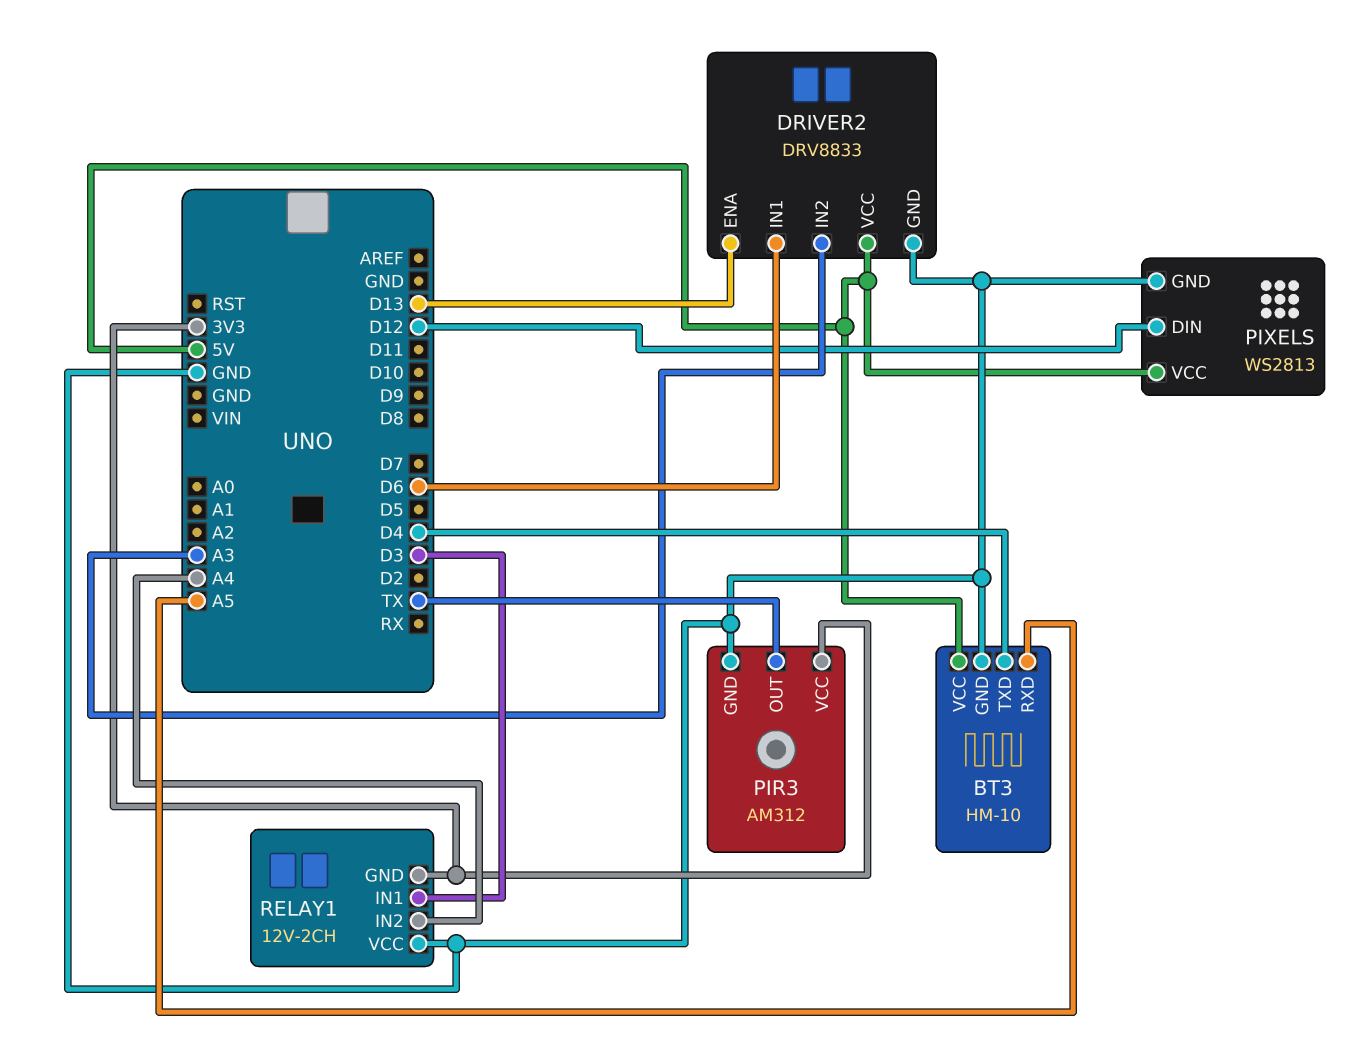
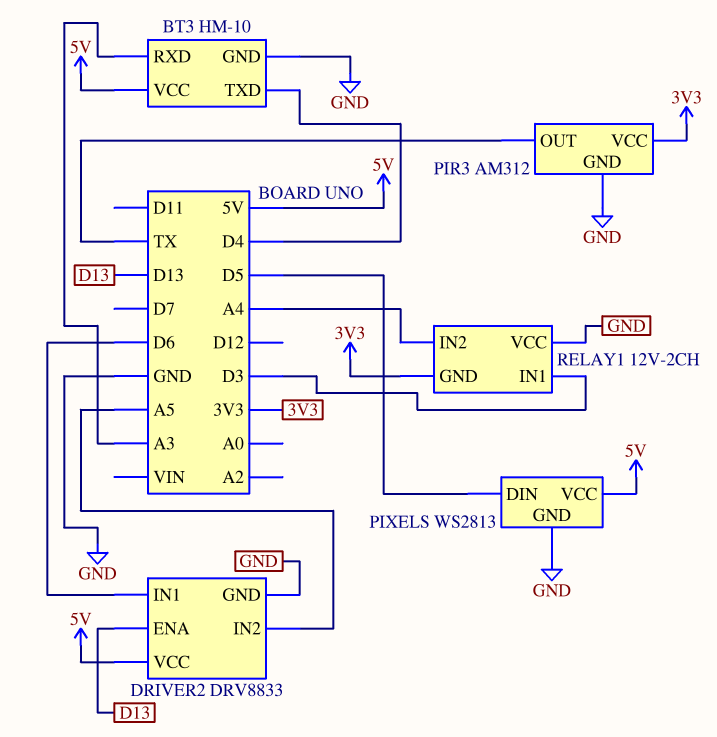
BT3 pin RXD: A5 -> A3
DRIVER2 pin IN2: A3 -> A5
PIXELS pin DIN: D12 -> D5

